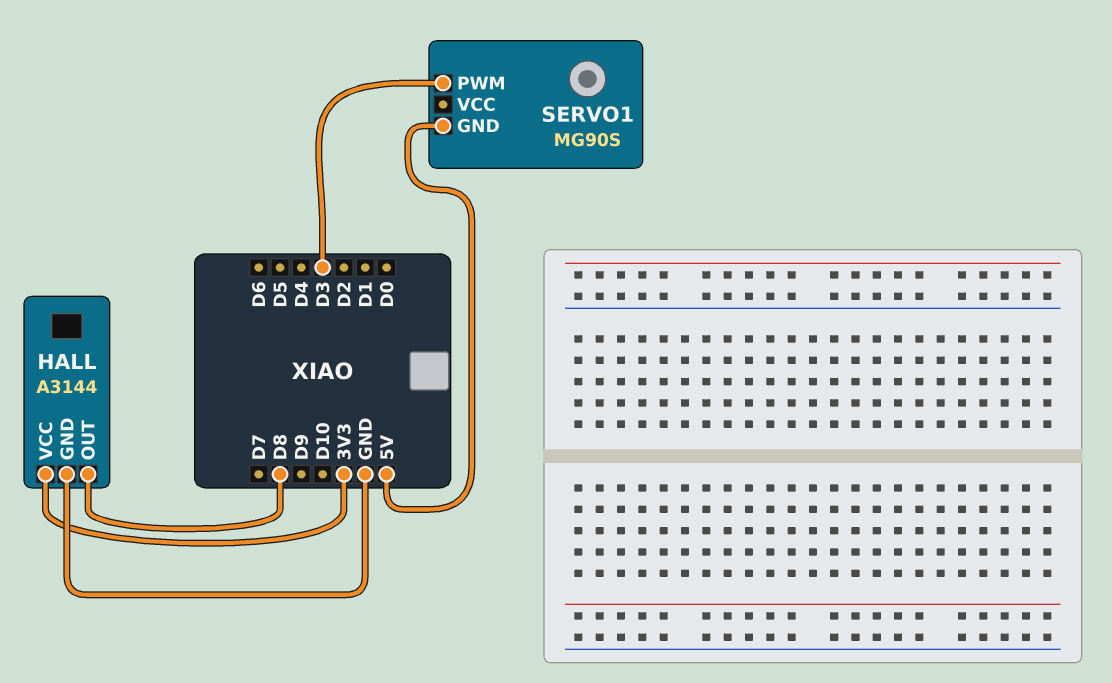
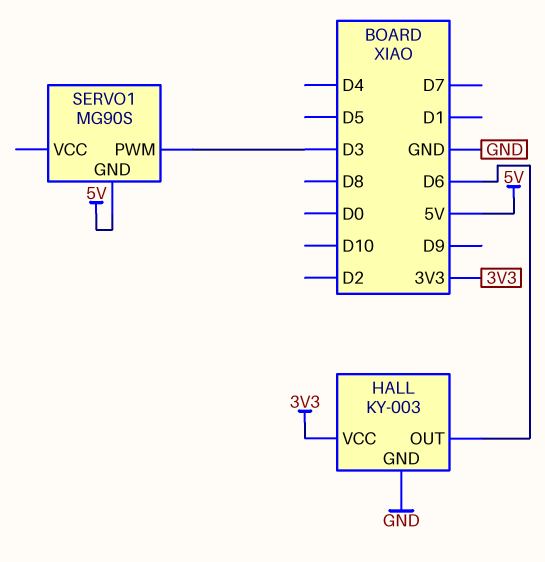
HALL: A3144 -> KY-003
HALL pin OUT: D8 -> D6

